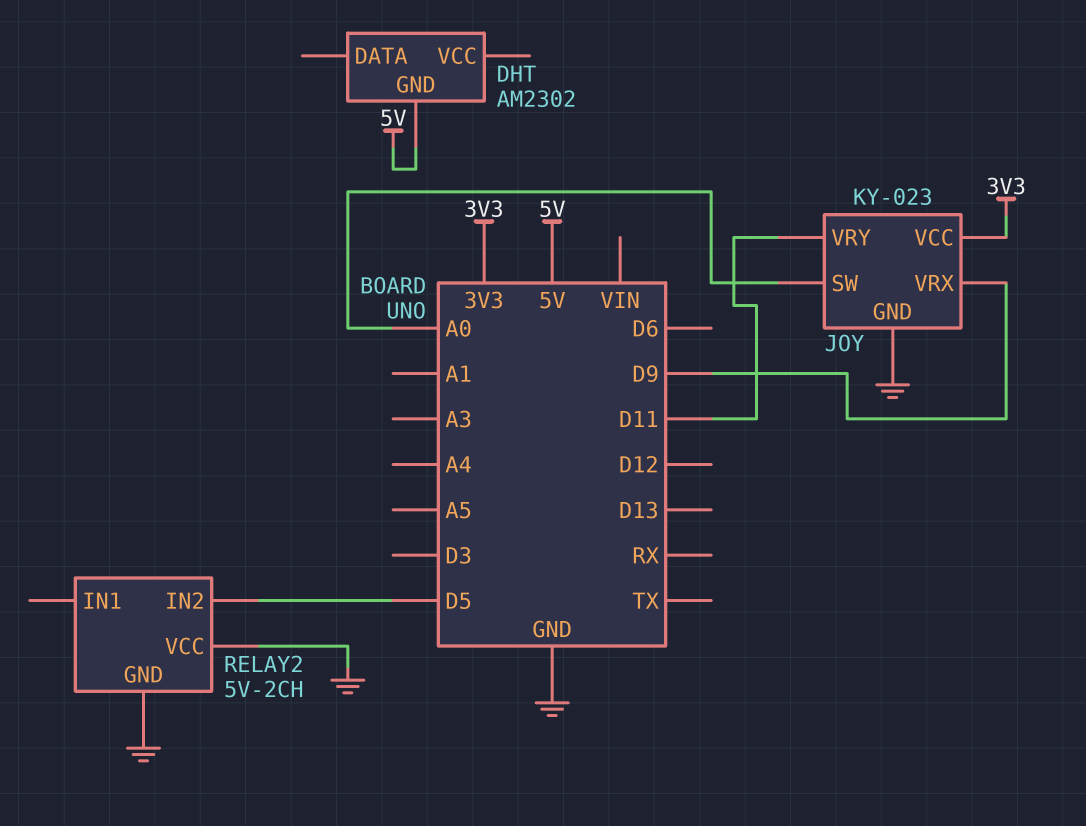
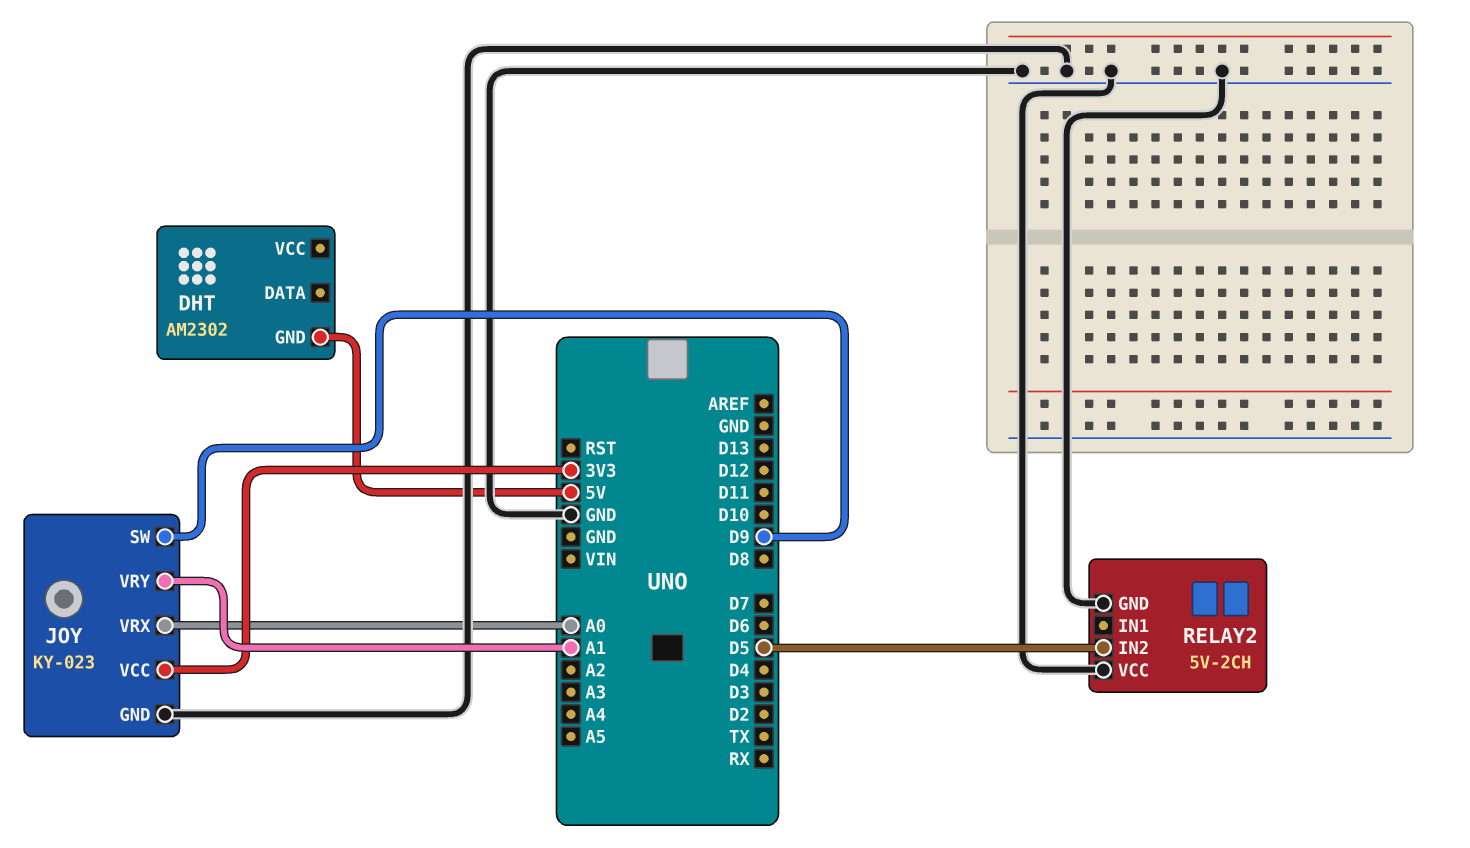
JOY pin SW: A0 -> D9
JOY pin VRX: D9 -> A0
JOY pin VRY: D11 -> A1

